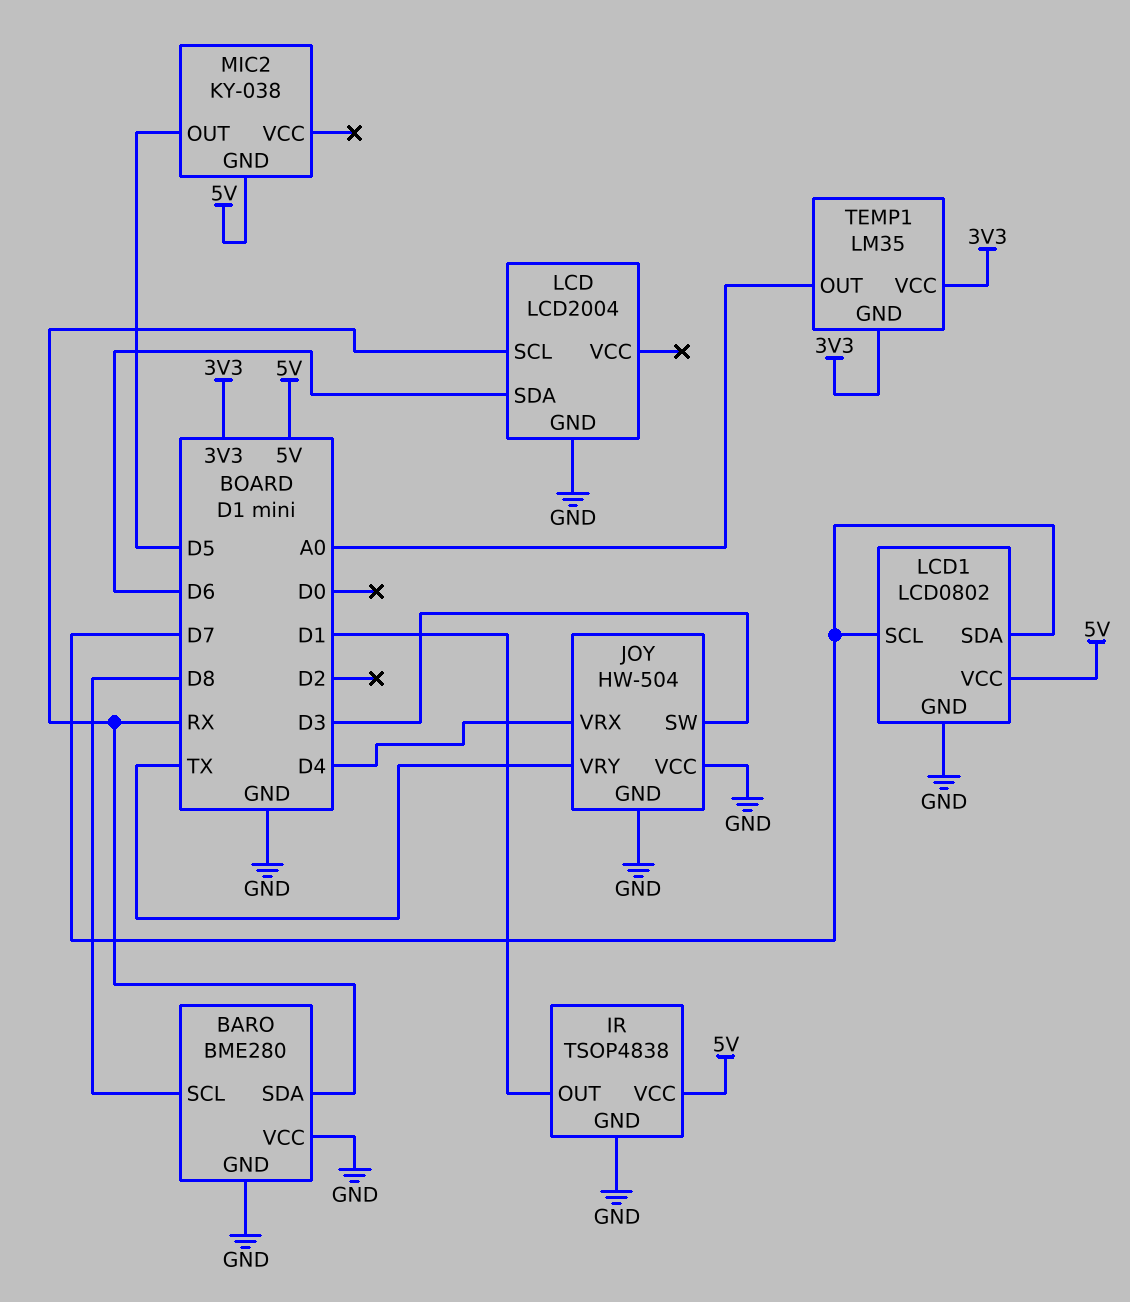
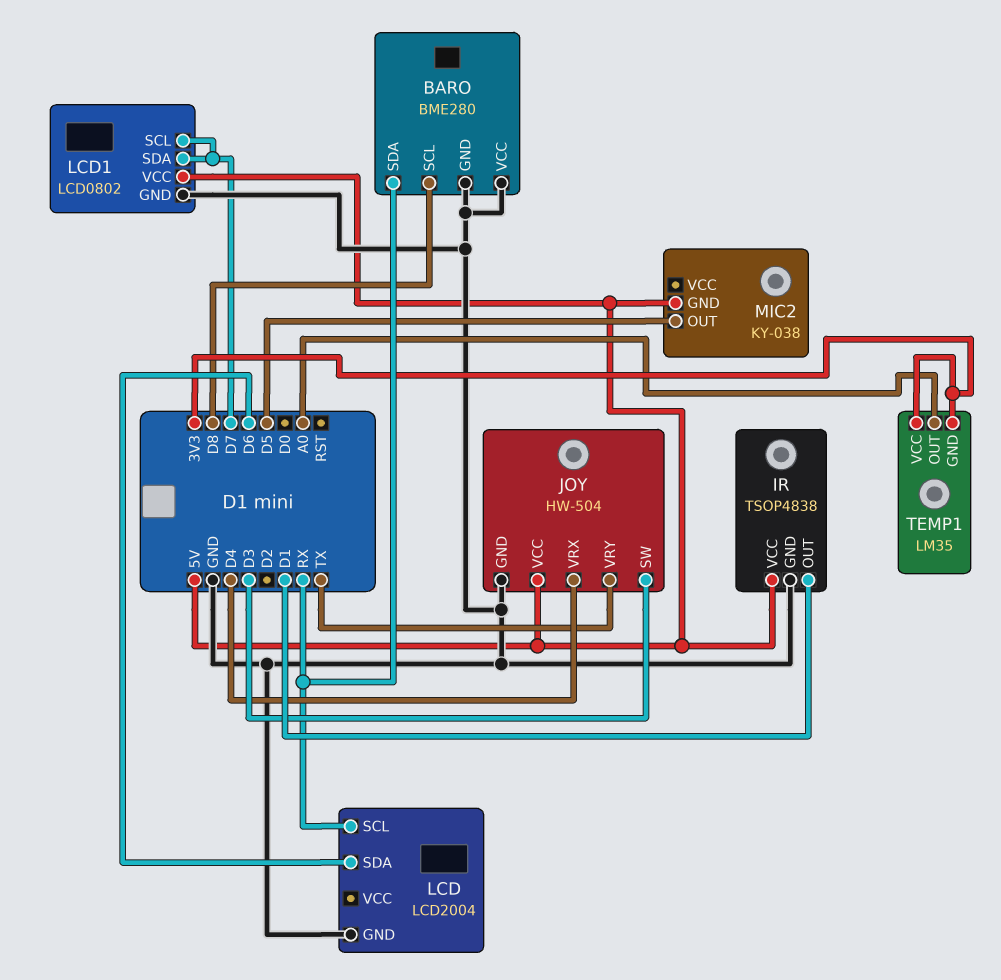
JOY pin VCC: GND -> 5V

